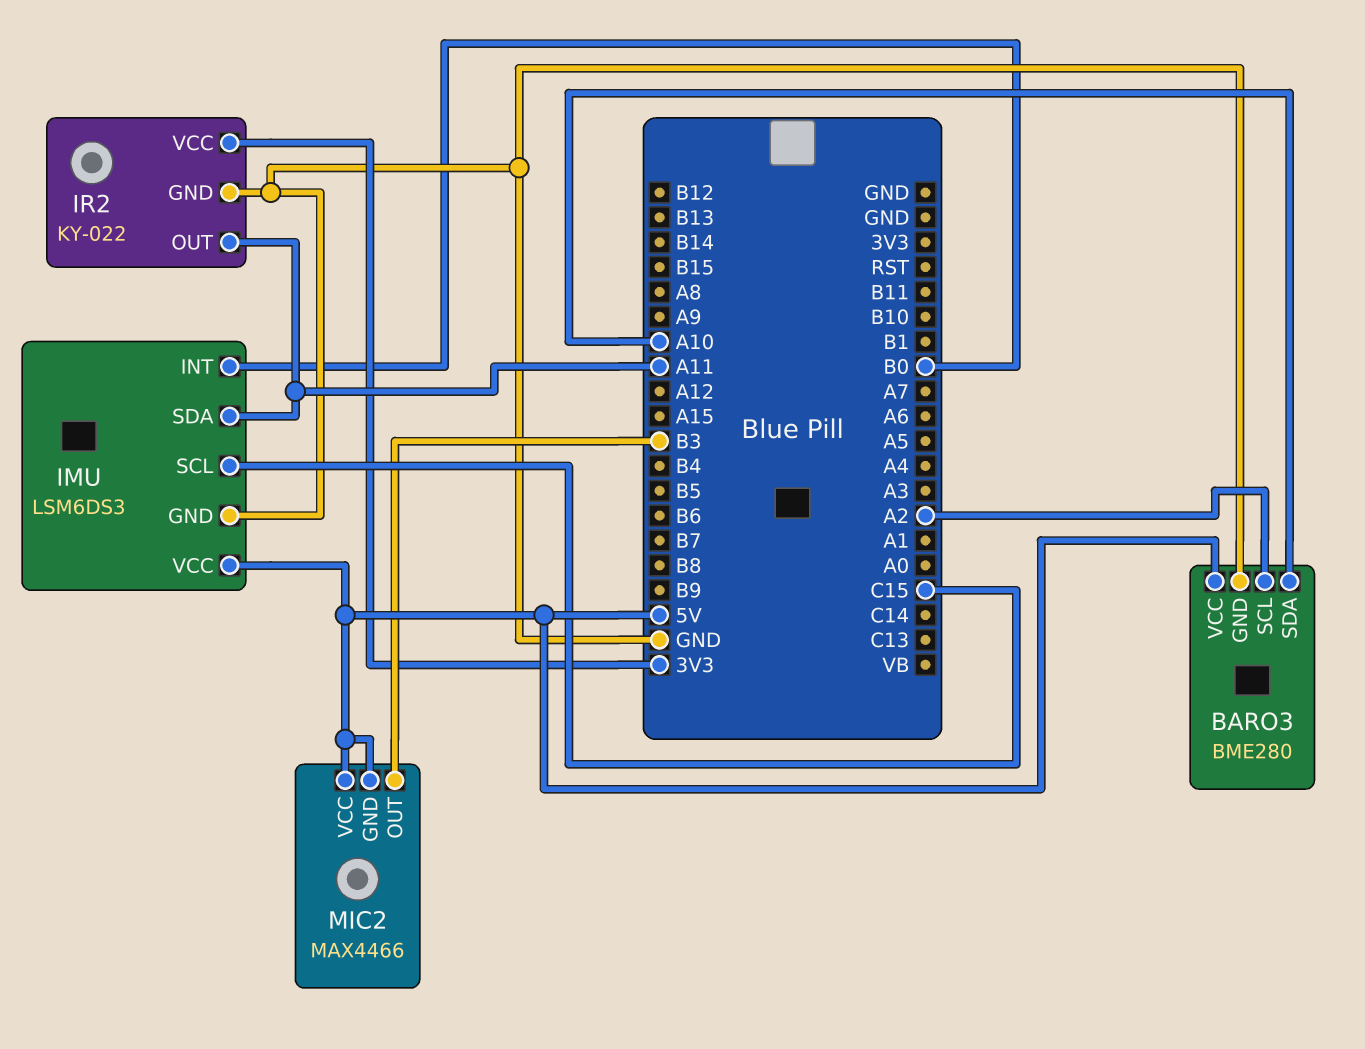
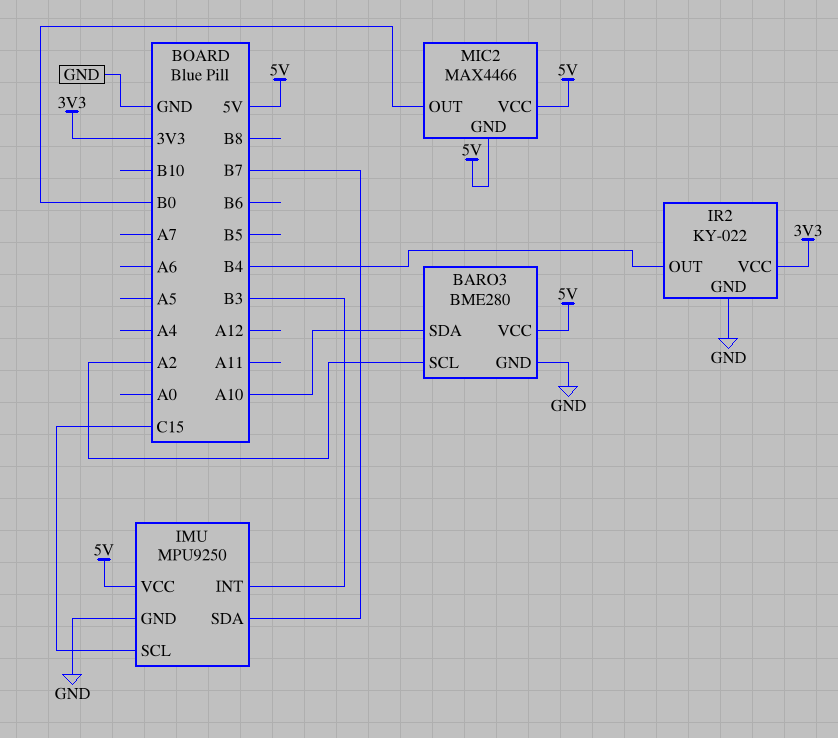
IMU: LSM6DS3 -> MPU9250
IMU pin INT: B0 -> B3
IMU pin SDA: A11 -> B7
IR2 pin OUT: A11 -> B4
MIC2 pin OUT: B3 -> B0

